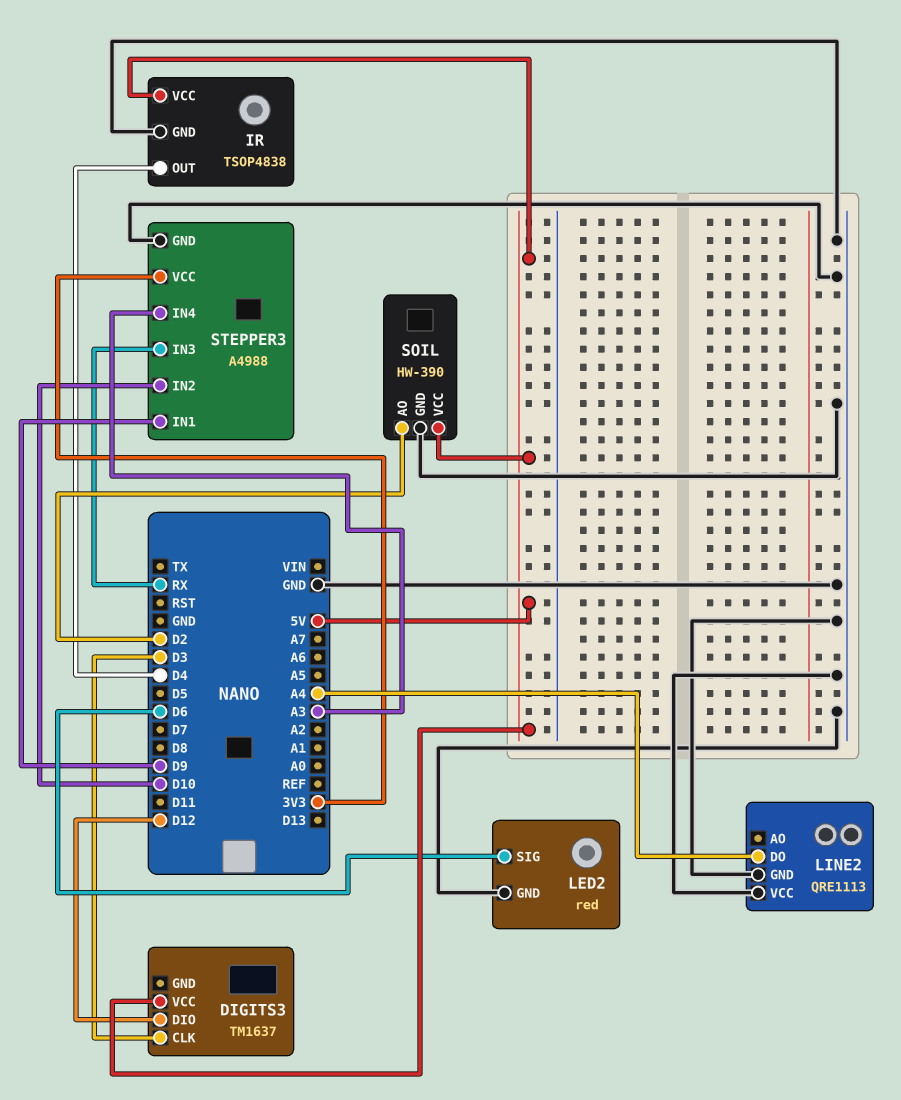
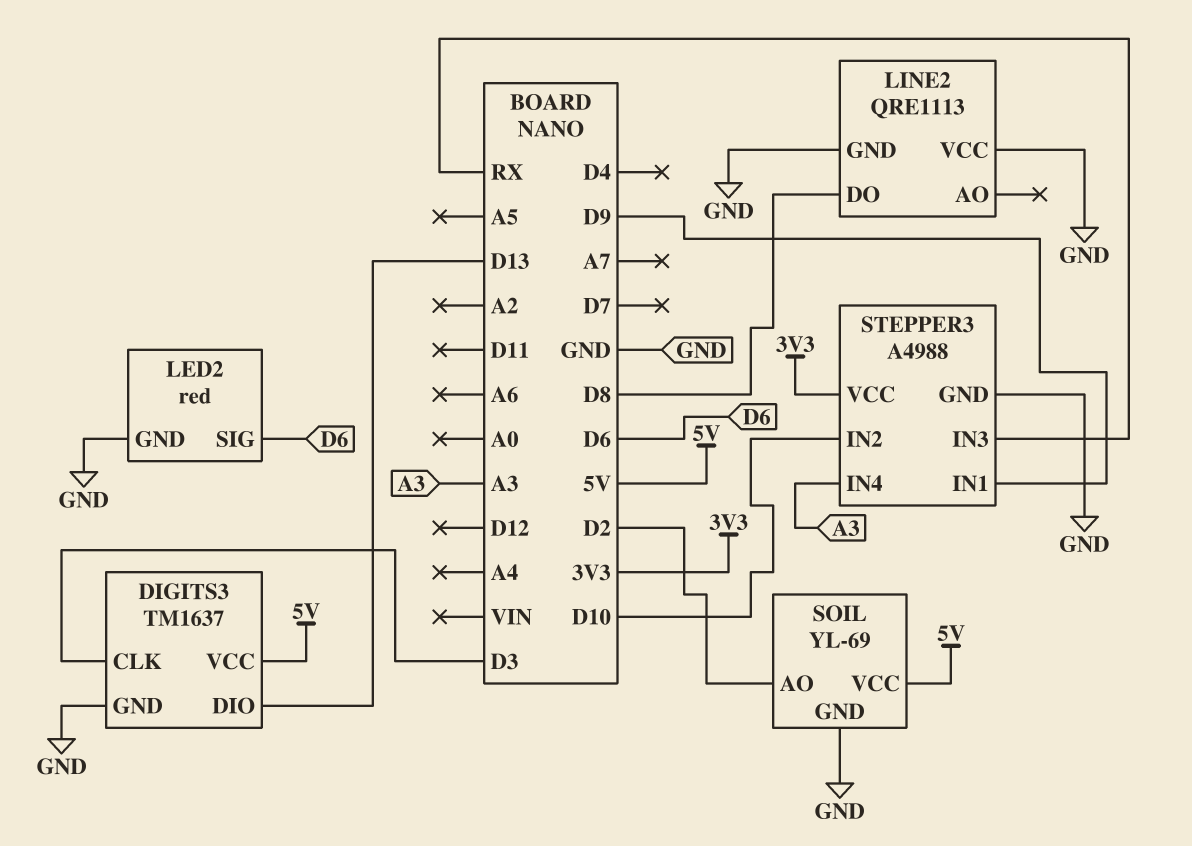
DIGITS3 pin DIO: D12 -> D13
DIGITS3 pin GND: none -> GND
IR: TSOP4838 -> none
IR pin GND: GND -> none
IR pin OUT: D4 -> none
IR pin VCC: 5V -> none
LINE2 pin DO: A4 -> D8
SOIL: HW-390 -> YL-69

